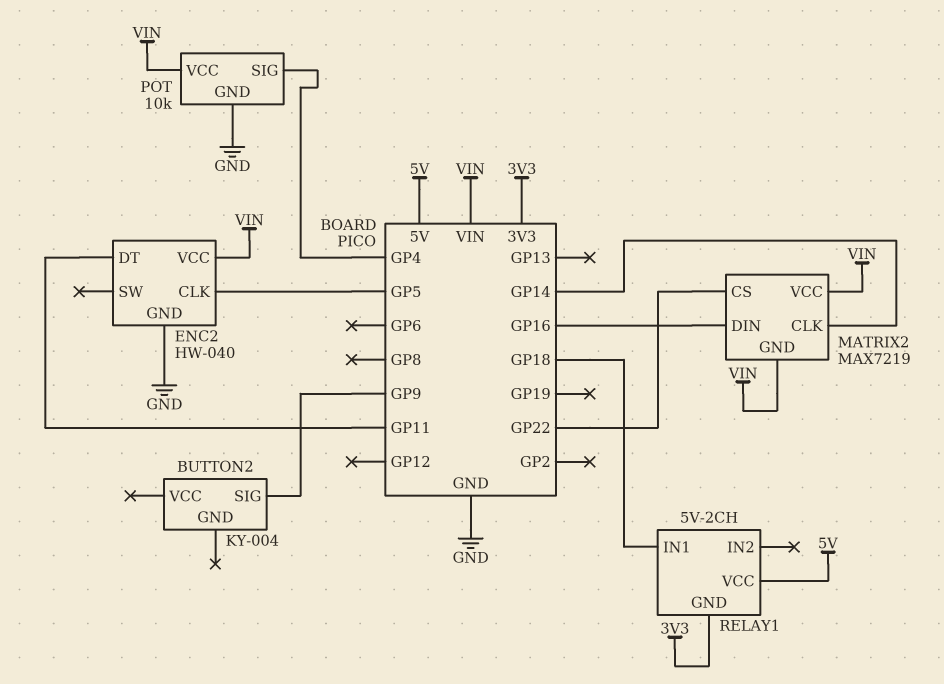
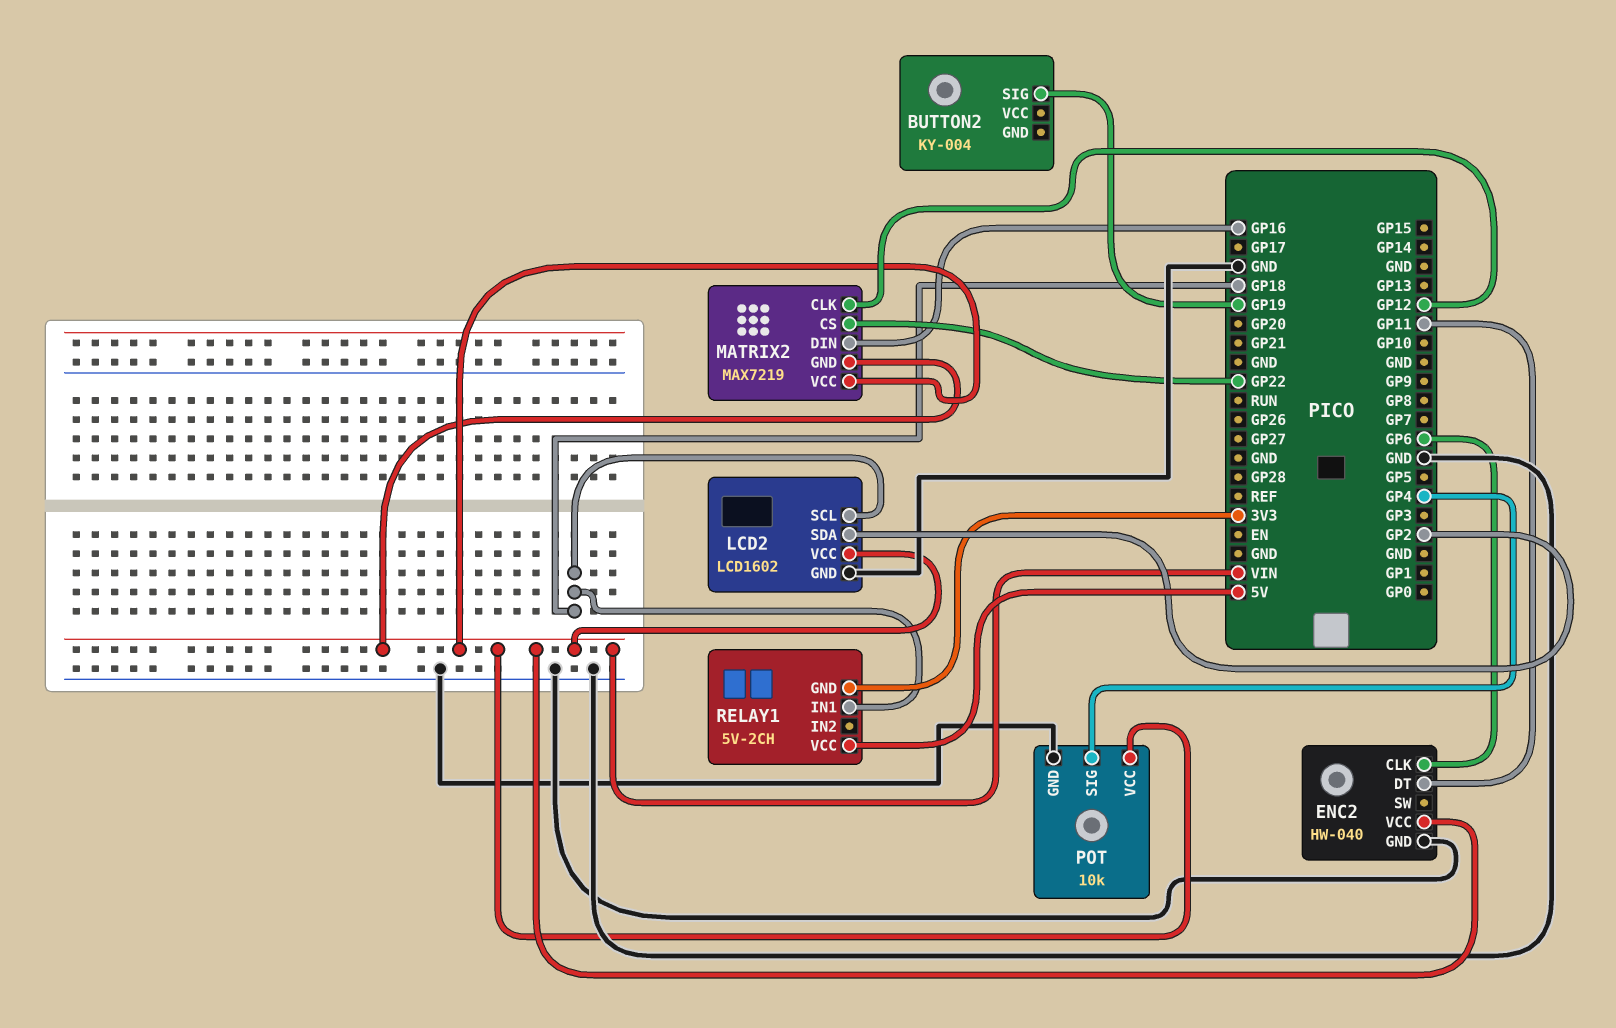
BUTTON2 pin SIG: GP9 -> GP19
ENC2 pin CLK: GP5 -> GP6
LCD2: none -> LCD1602
LCD2 pin GND: none -> GND
LCD2 pin SCL: none -> GP18
LCD2 pin SDA: none -> GP2
LCD2 pin VCC: none -> VIN
MATRIX2 pin CLK: GP14 -> GP12

